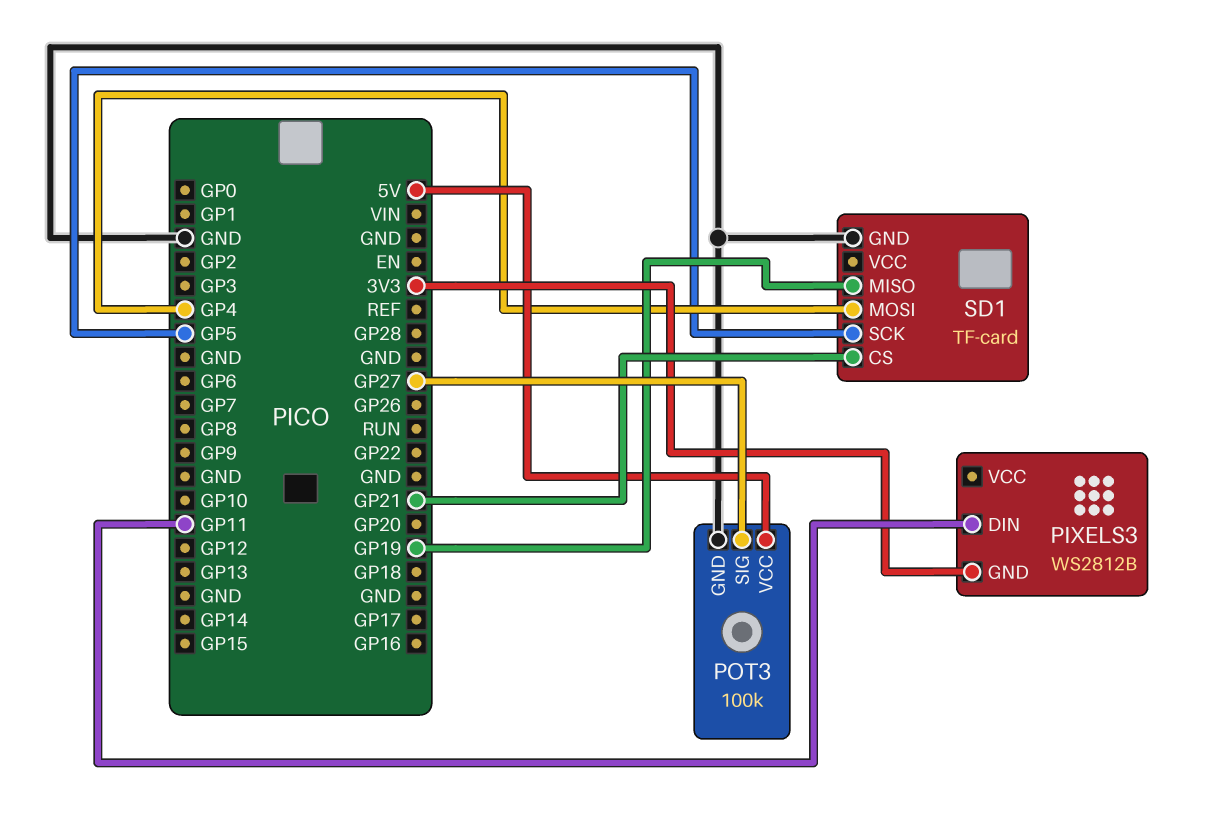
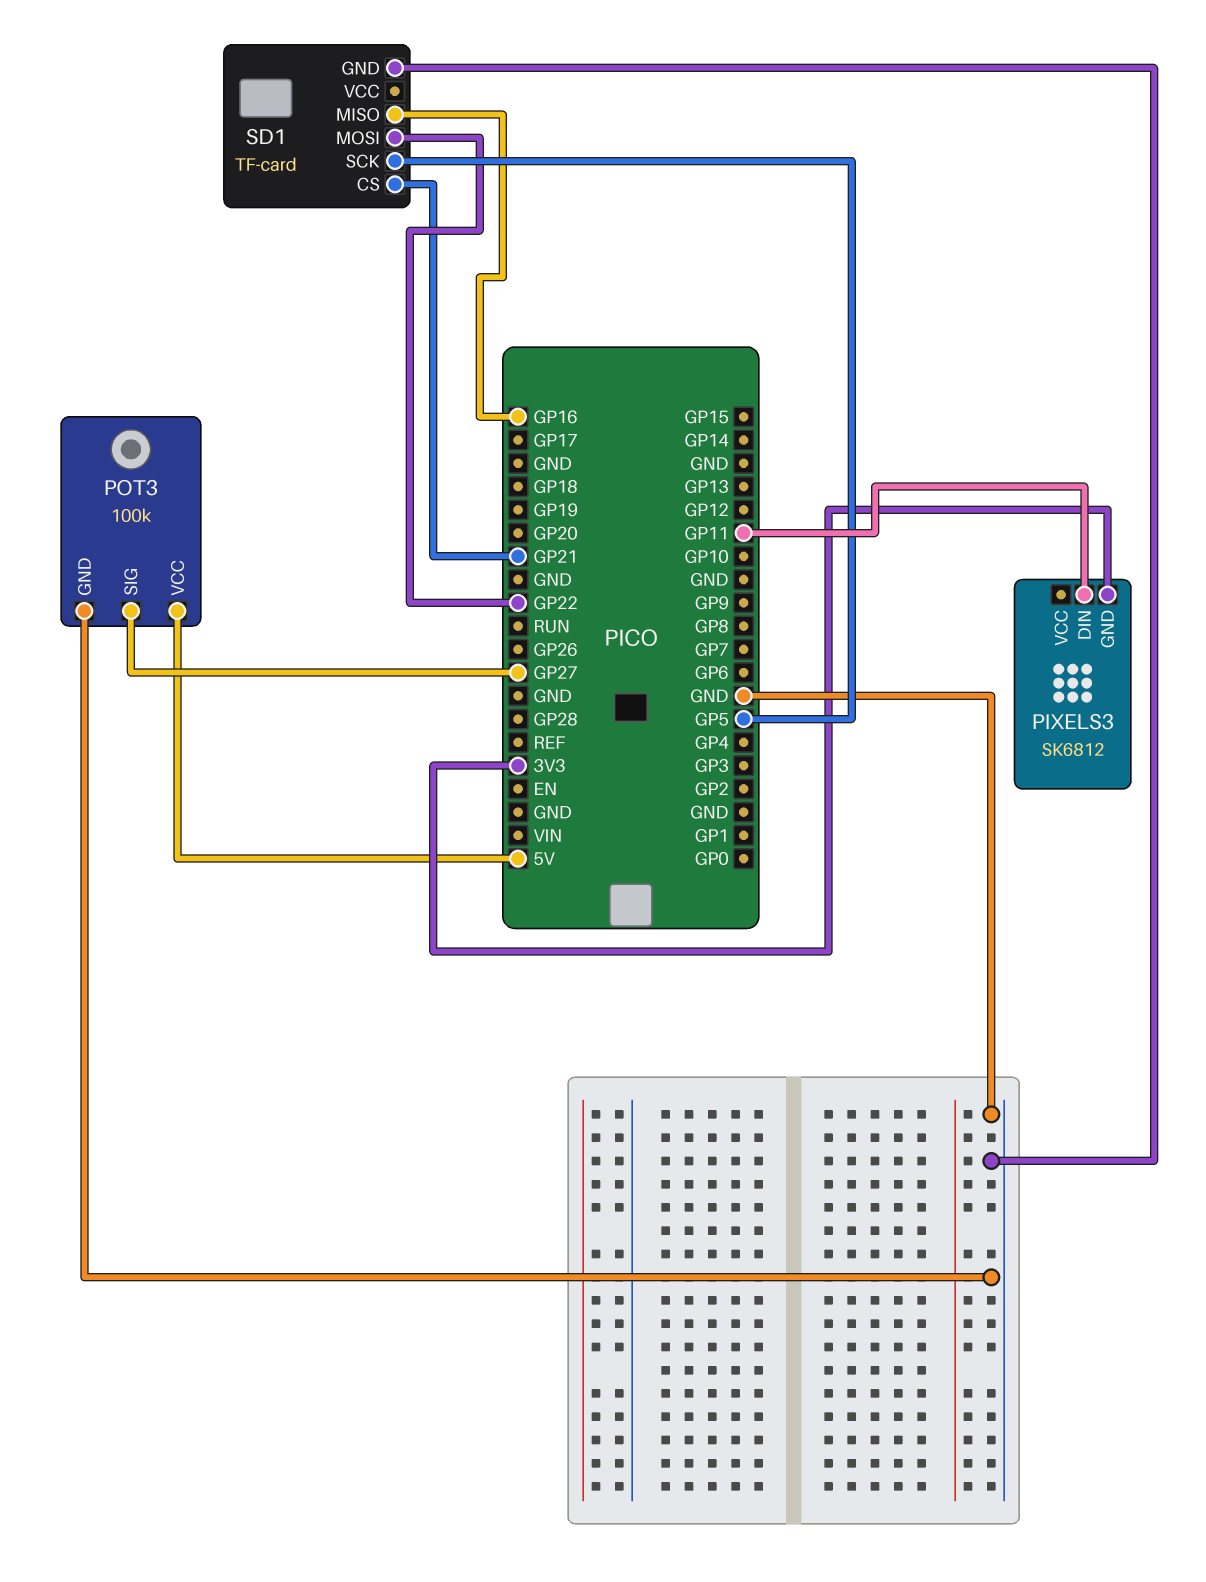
PIXELS3: WS2812B -> SK6812
SD1 pin MISO: GP19 -> GP16
SD1 pin MOSI: GP4 -> GP22

